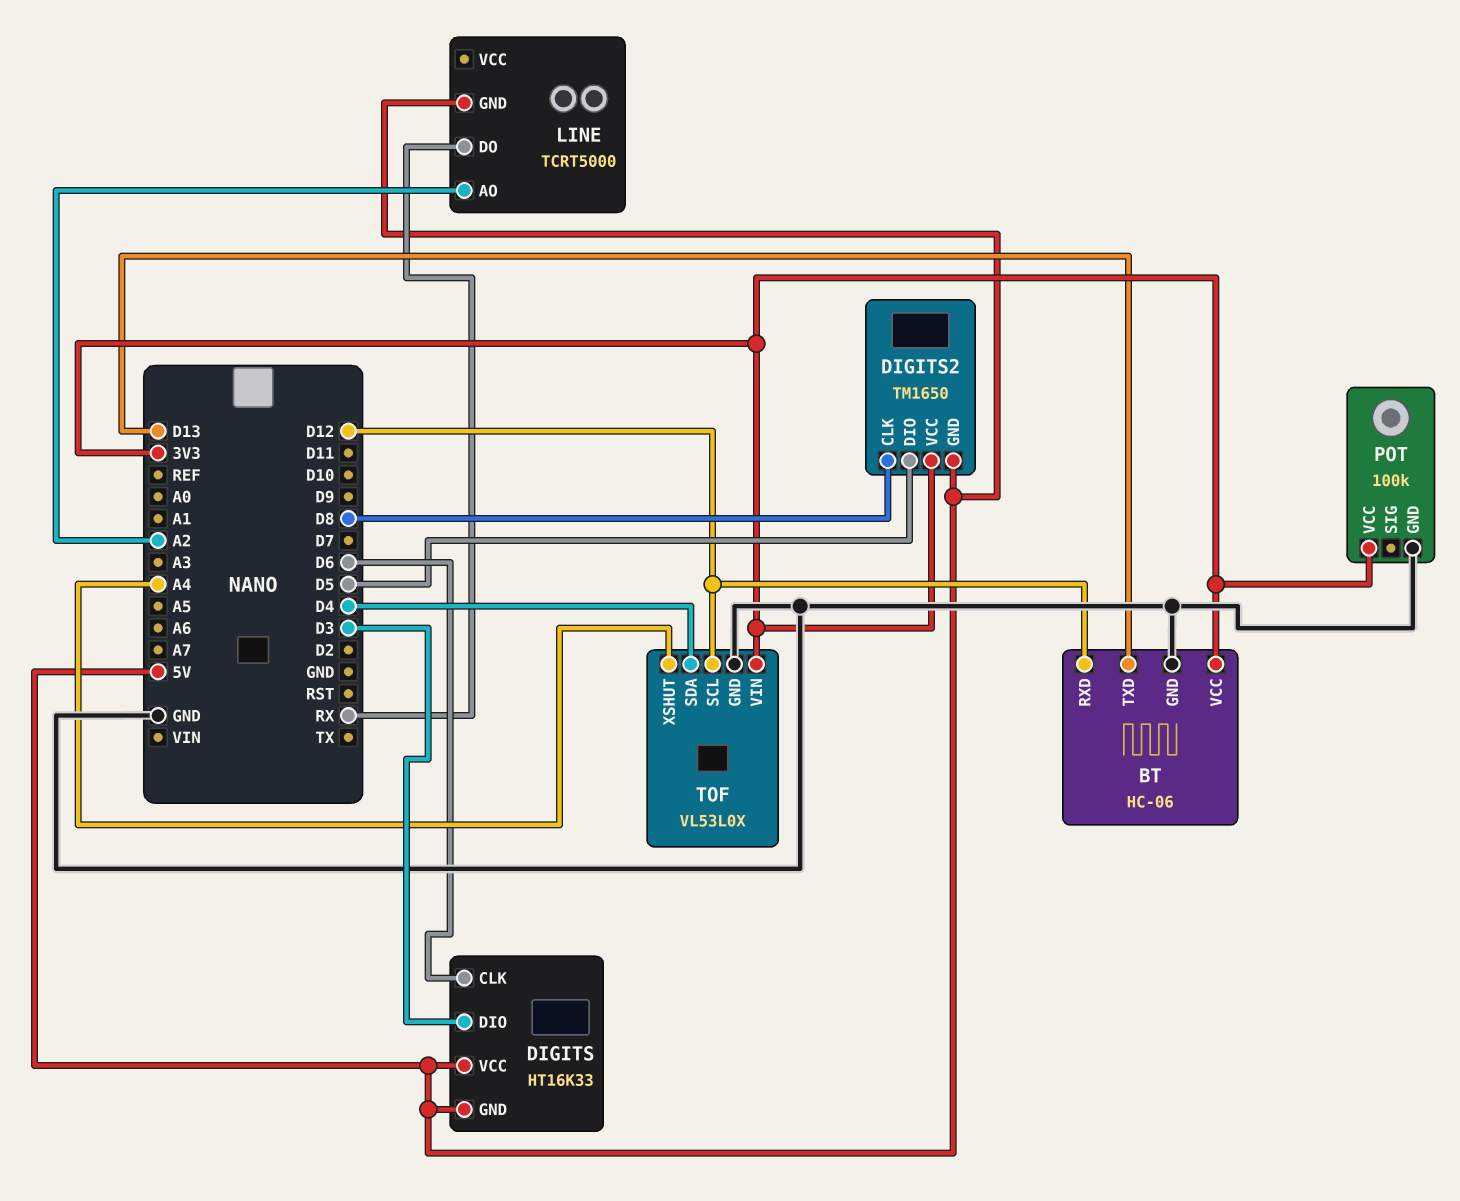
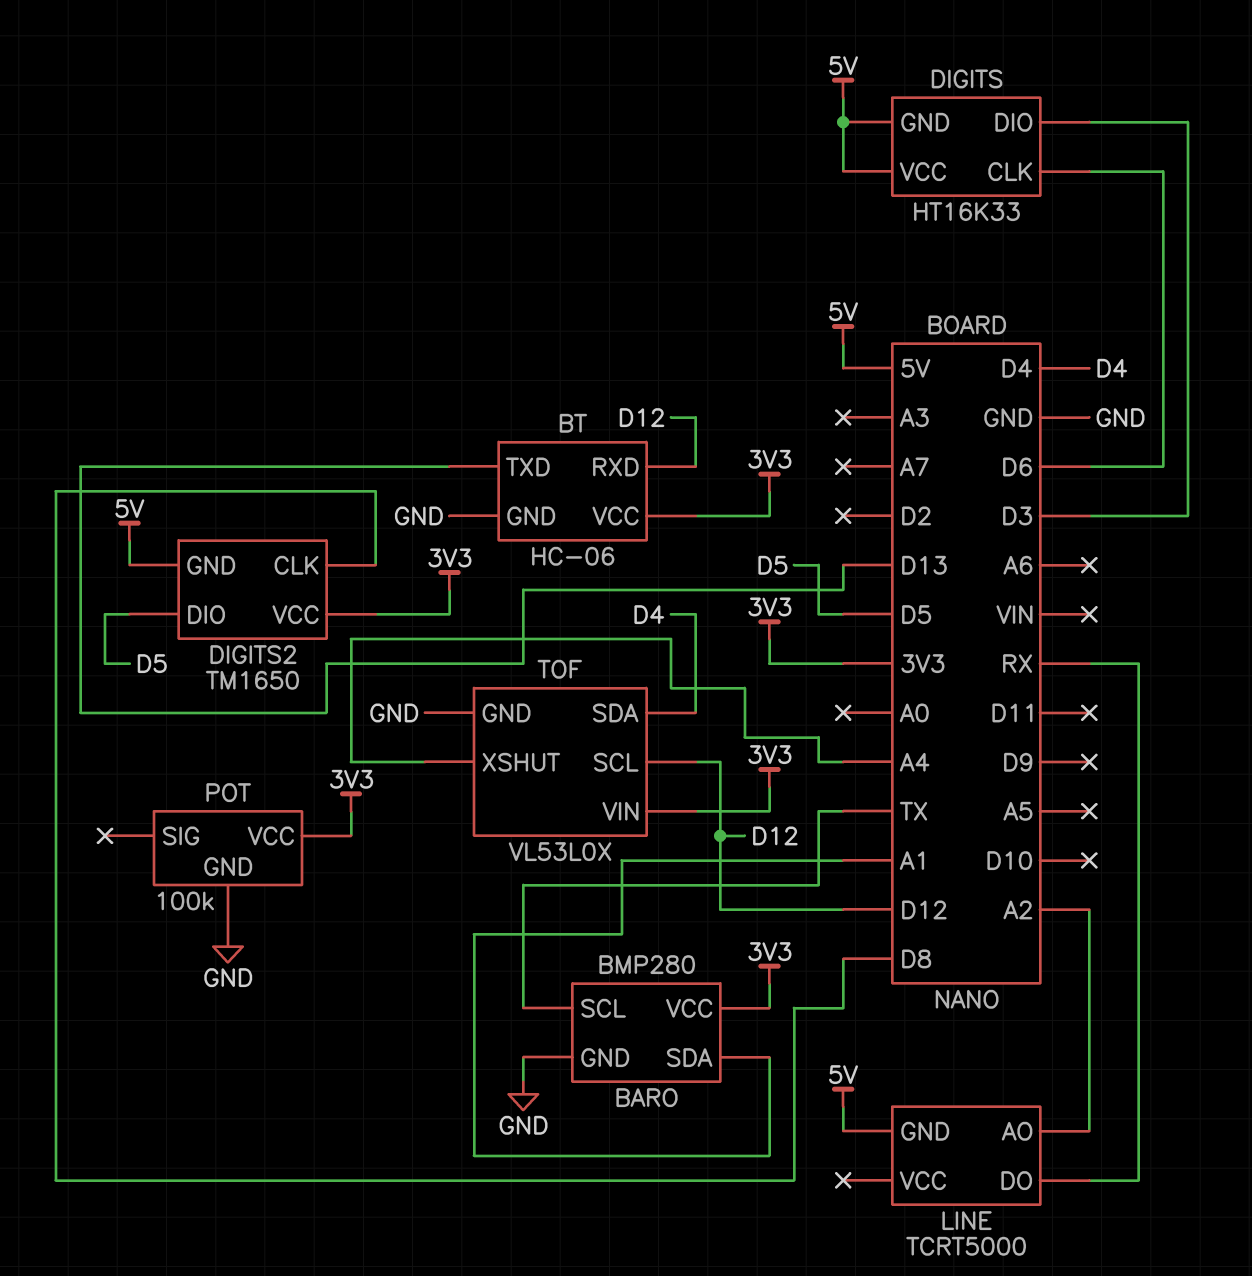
BARO: none -> BMP280
BARO pin GND: none -> GND
BARO pin SCL: none -> TX
BARO pin SDA: none -> A1
BARO pin VCC: none -> 3V3

